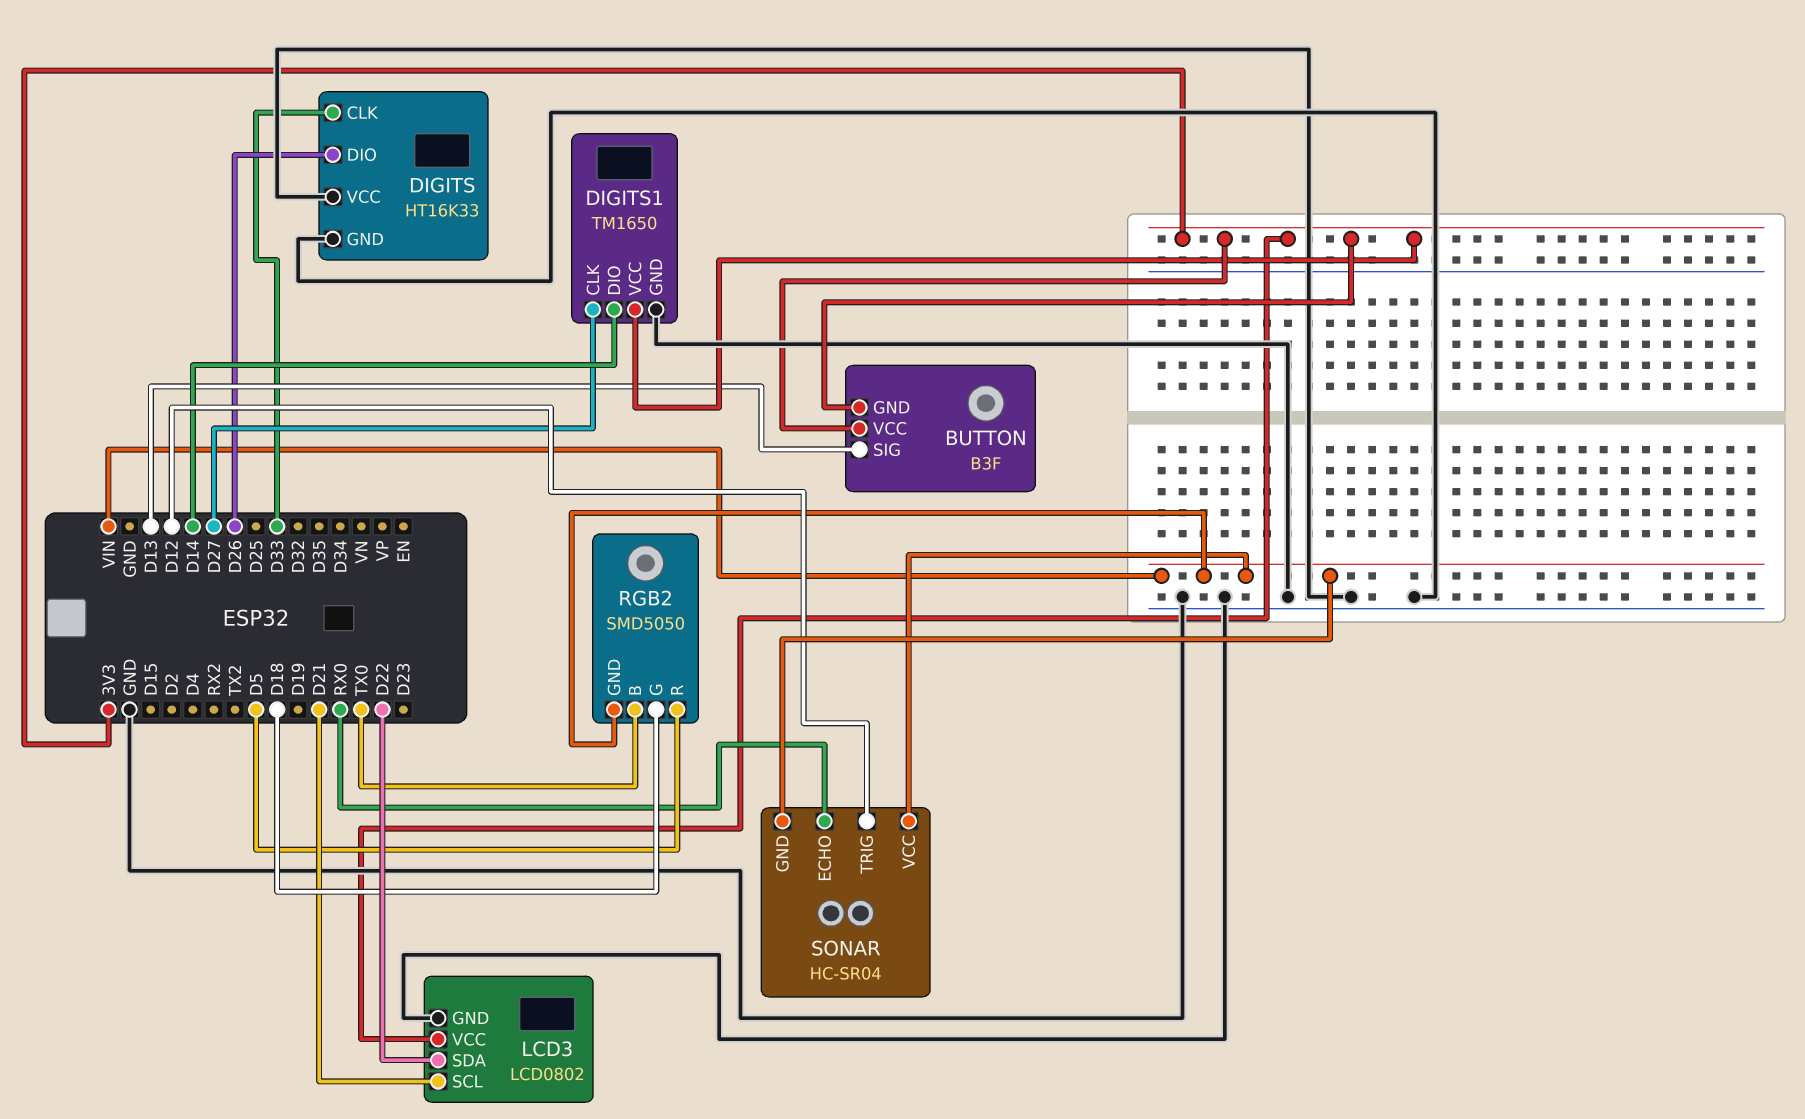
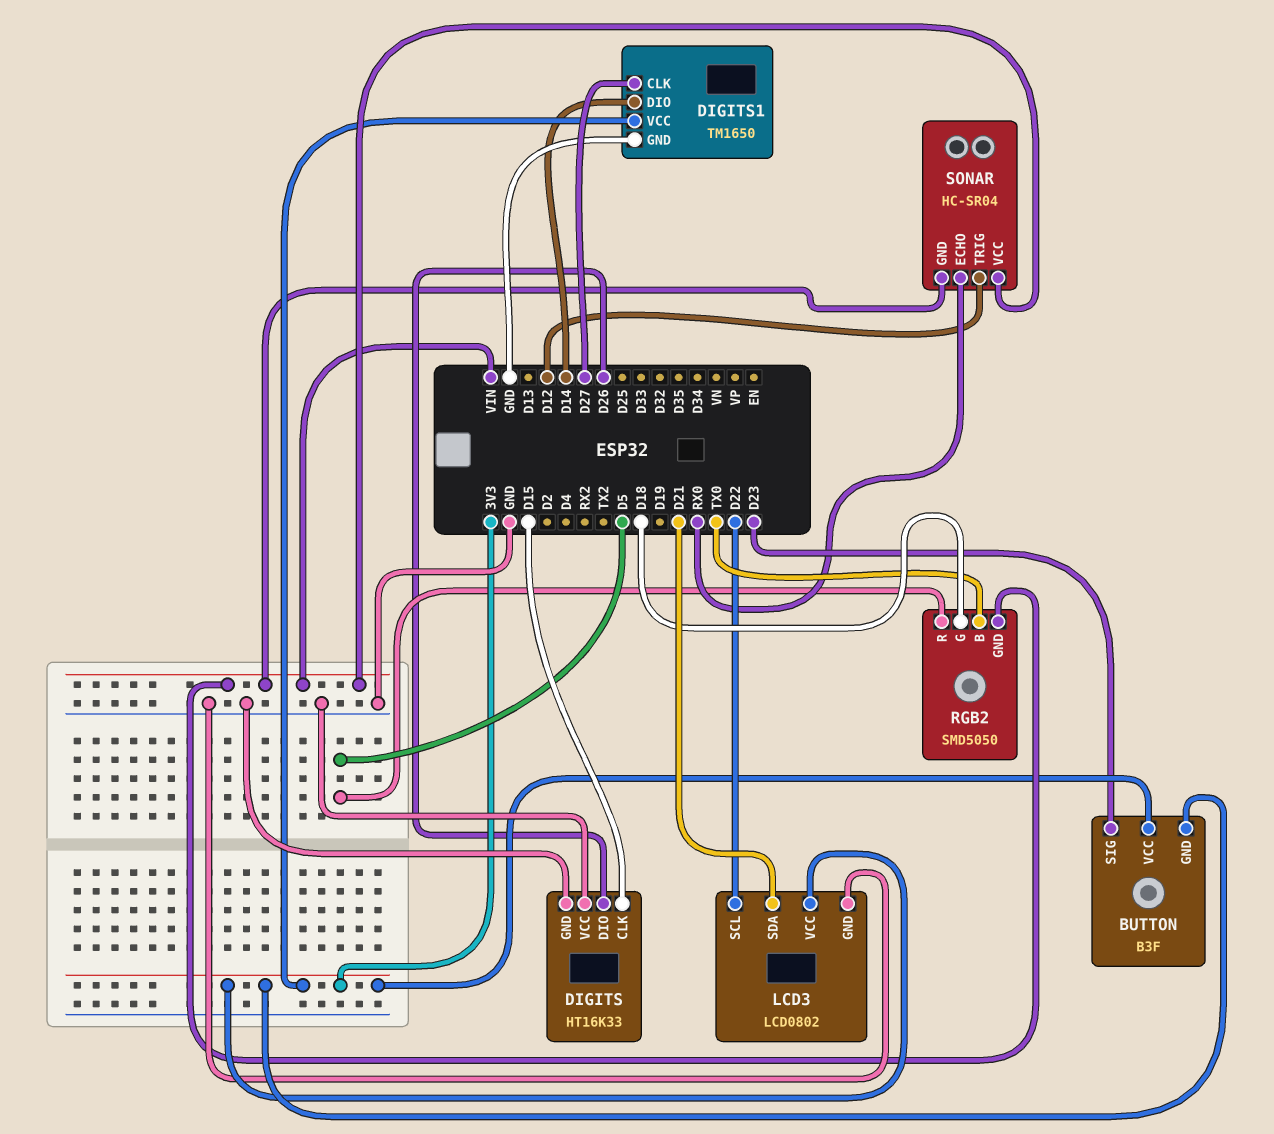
BUTTON pin SIG: D13 -> D23
DIGITS pin CLK: D33 -> D15
LCD3 pin SCL: D21 -> D22
LCD3 pin SDA: D22 -> D21

